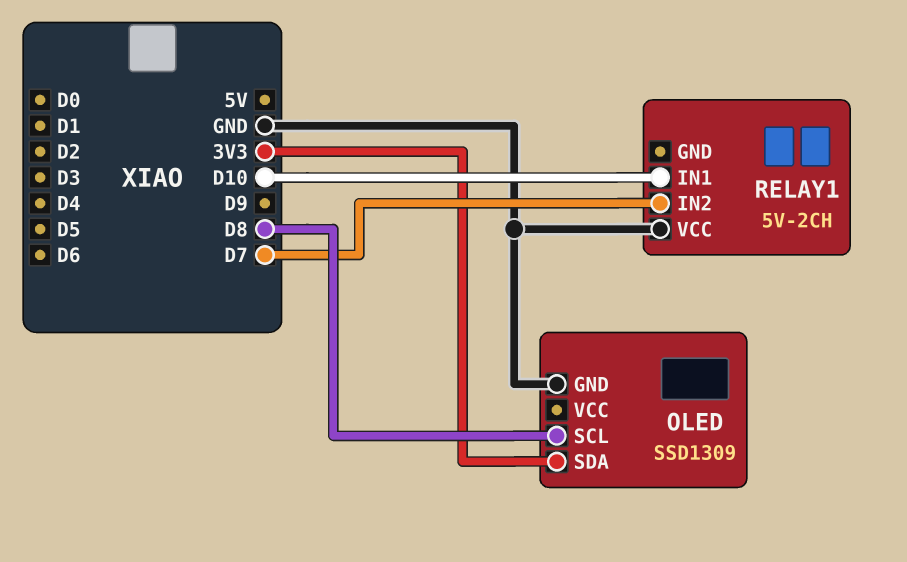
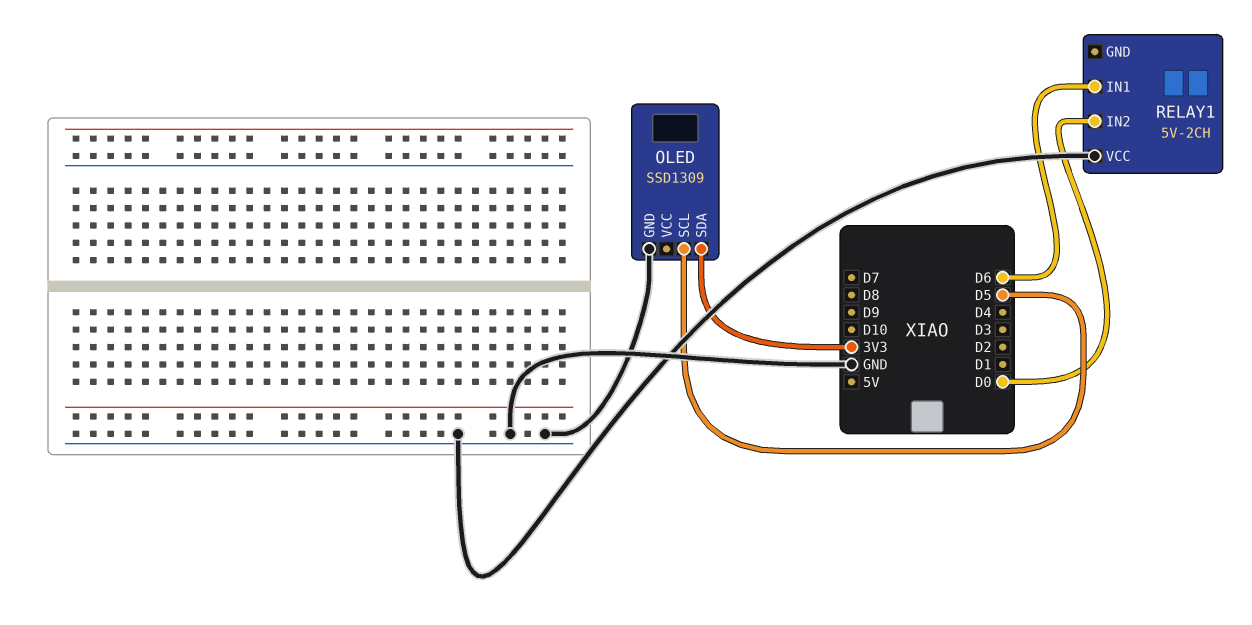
OLED pin SCL: D8 -> D5
RELAY1 pin IN1: D10 -> D6
RELAY1 pin IN2: D7 -> D0

